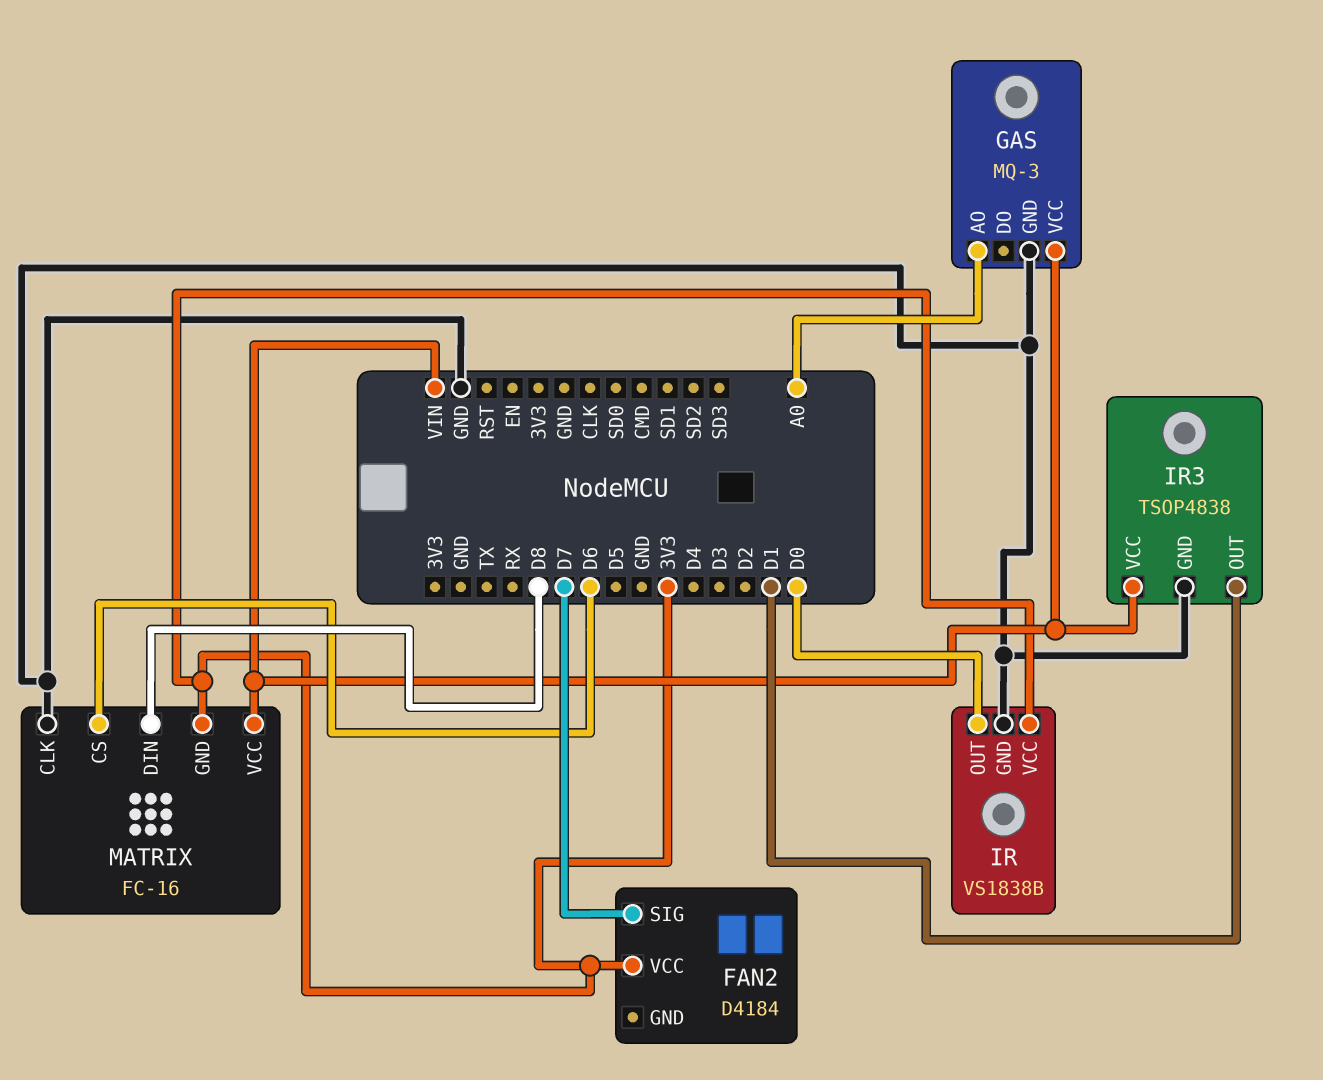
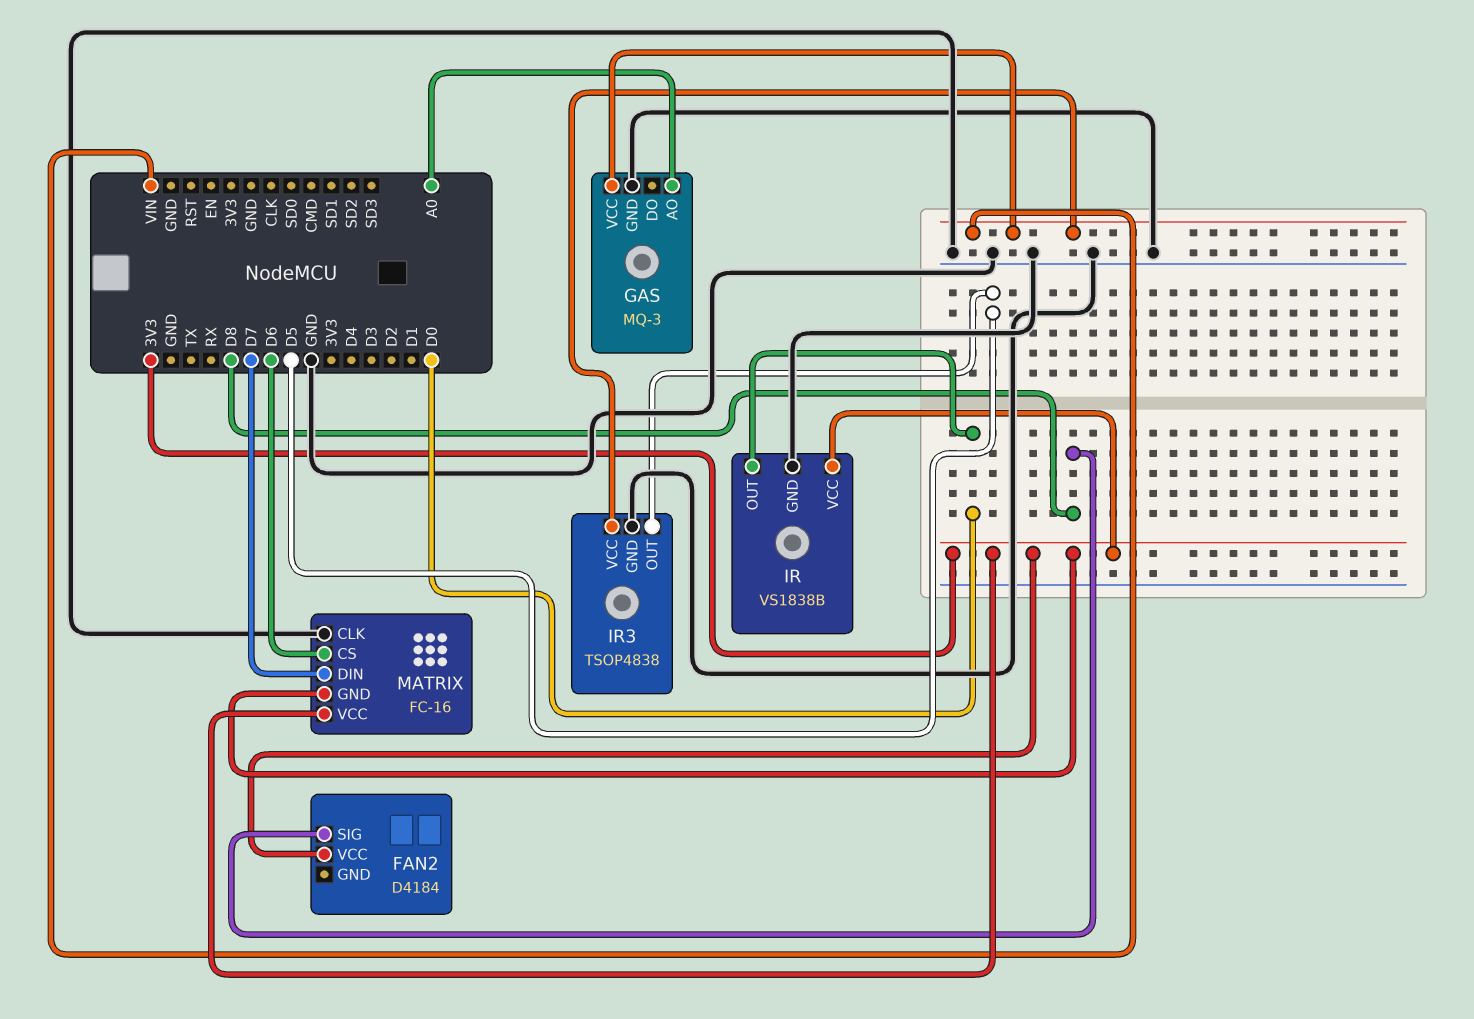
FAN2 pin SIG: D7 -> D8
IR3 pin OUT: D1 -> D5
MATRIX pin DIN: D8 -> D7
MATRIX pin VCC: VIN -> 3V3

